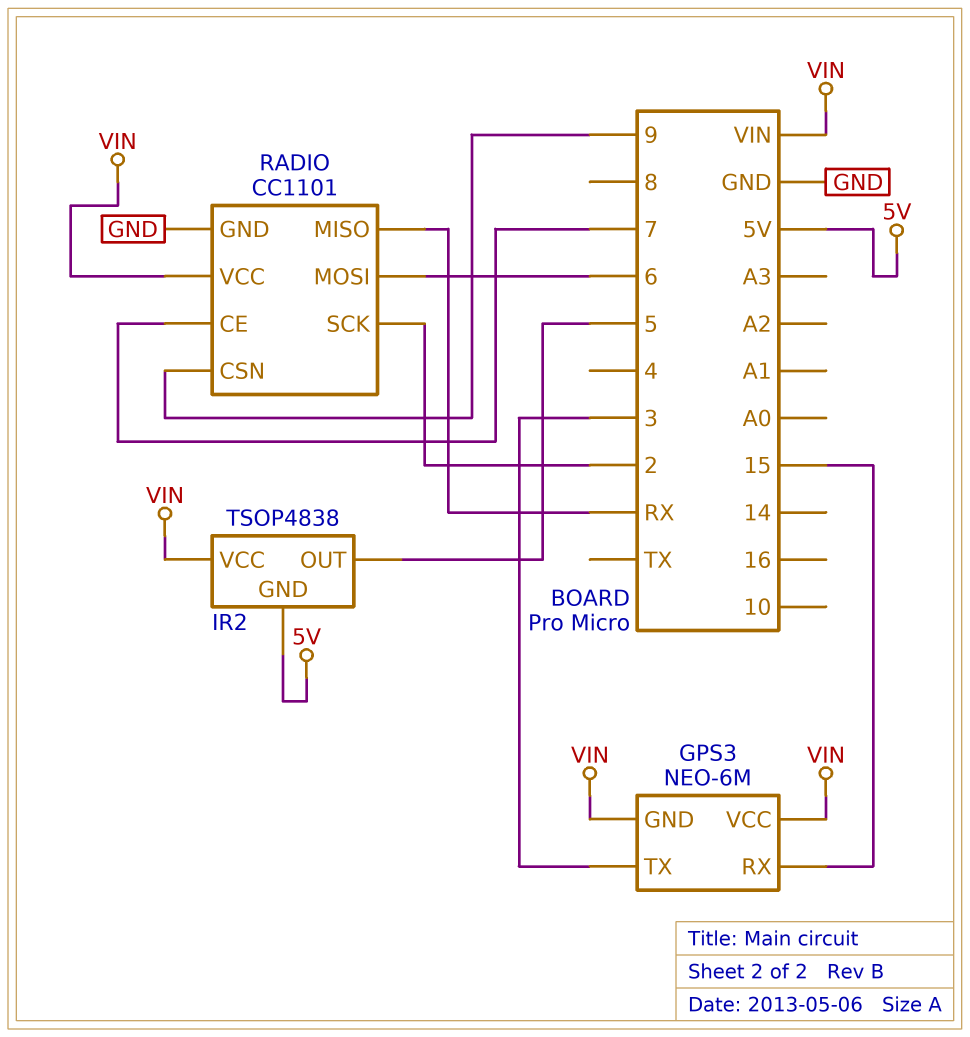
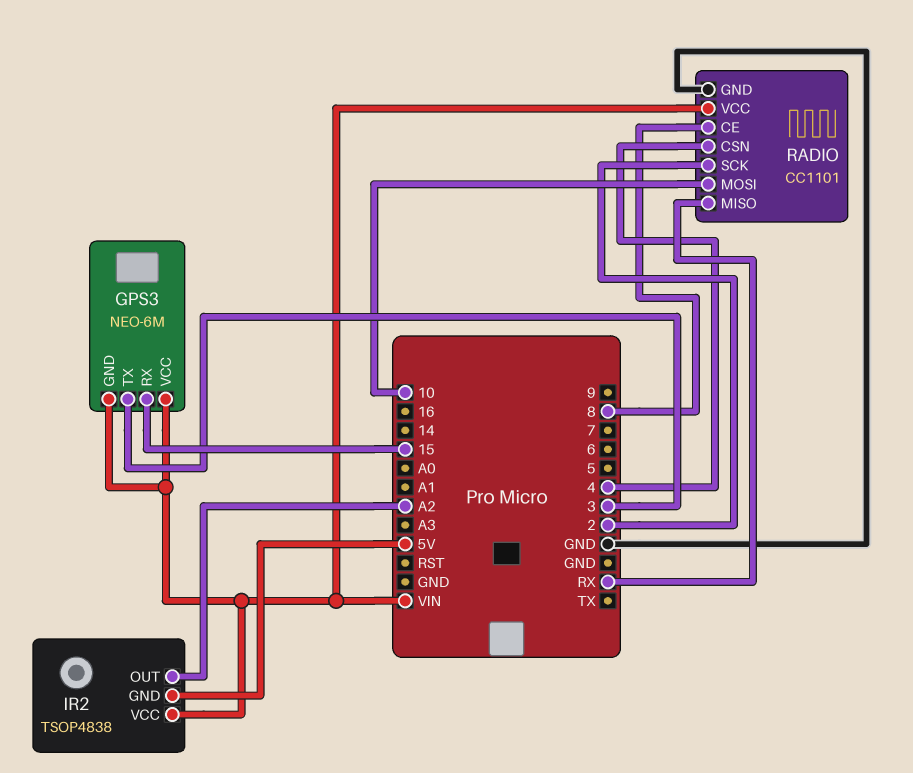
IR2 pin OUT: 5 -> A2
RADIO pin CE: 7 -> 8
RADIO pin CSN: 9 -> 4
RADIO pin MOSI: 6 -> 10

